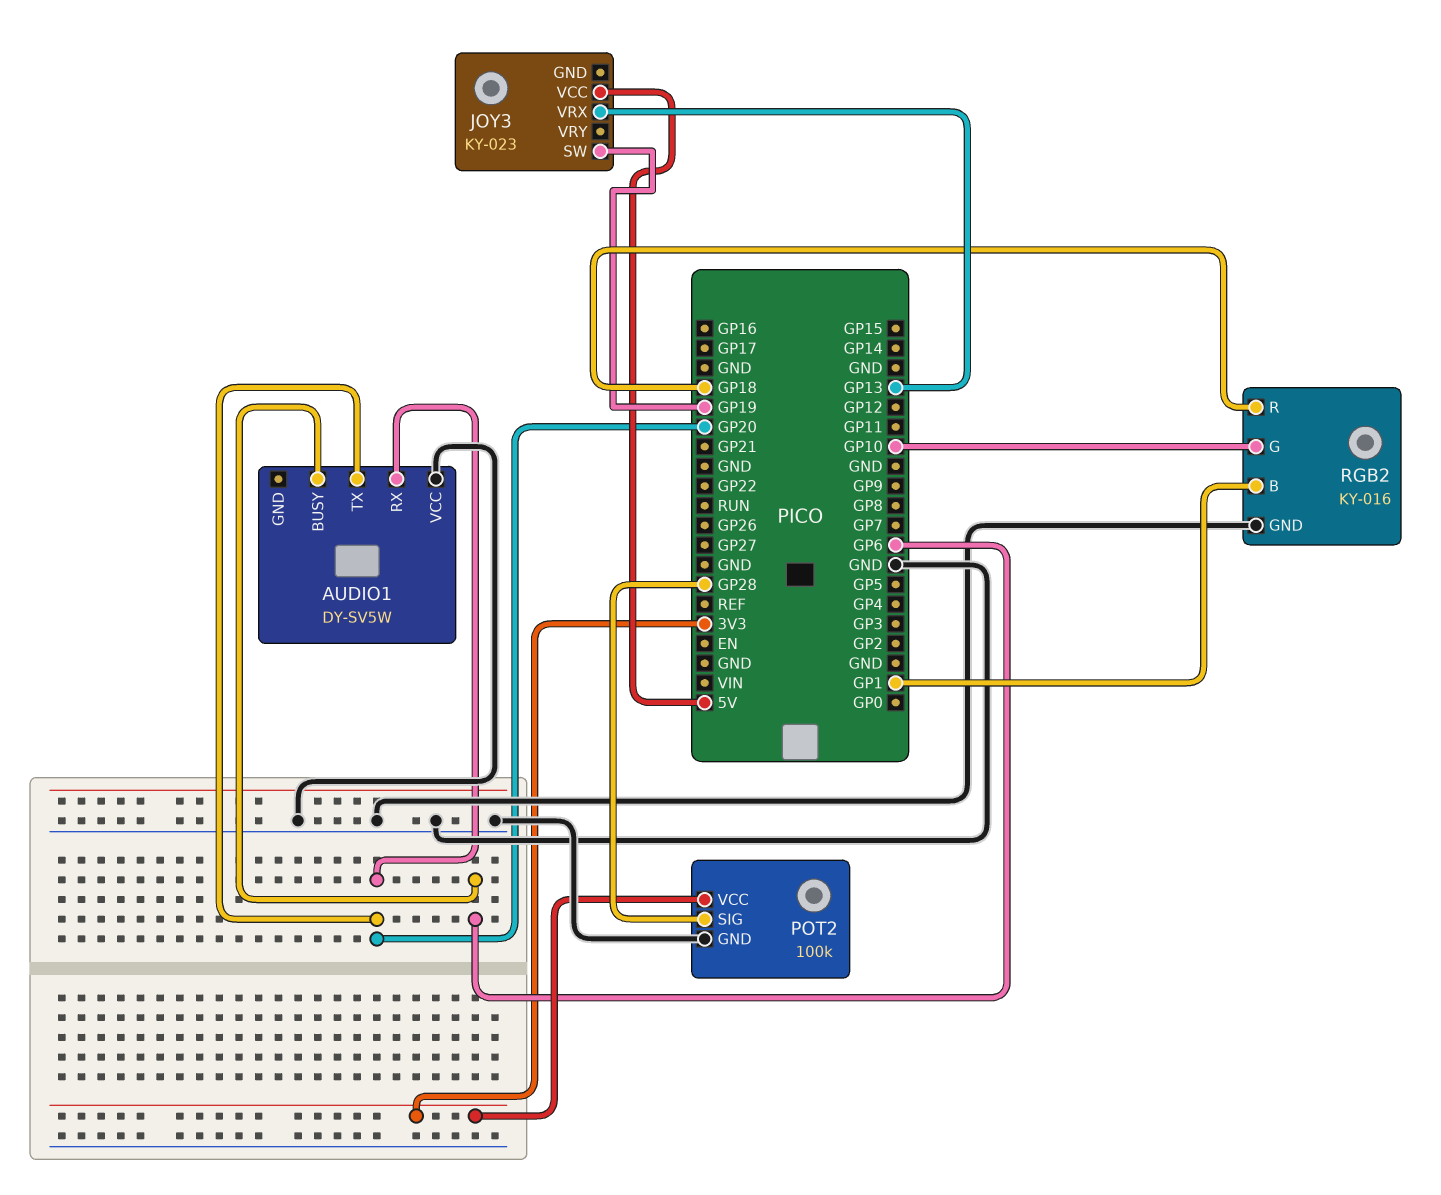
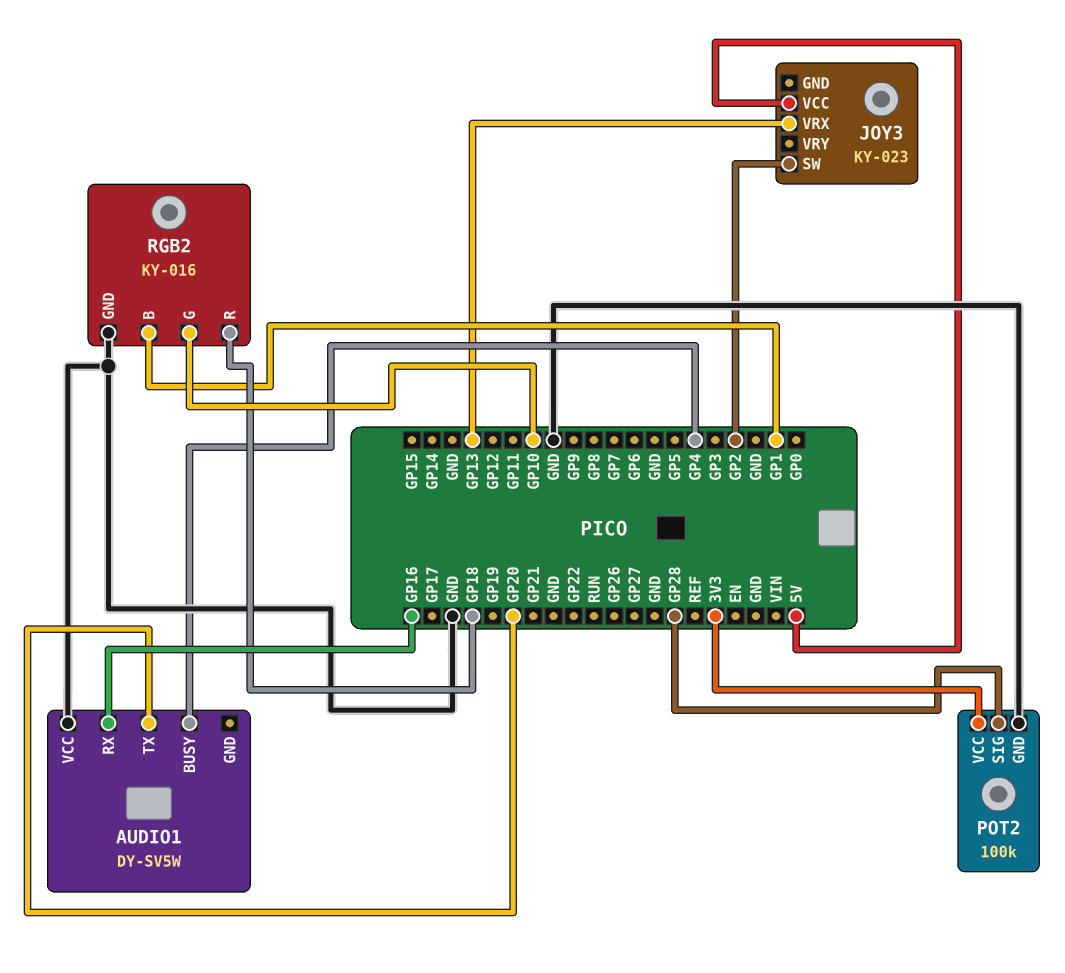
AUDIO1 pin BUSY: GP6 -> GP4
AUDIO1 pin RX: GP20 -> GP16
JOY3 pin SW: GP19 -> GP2

